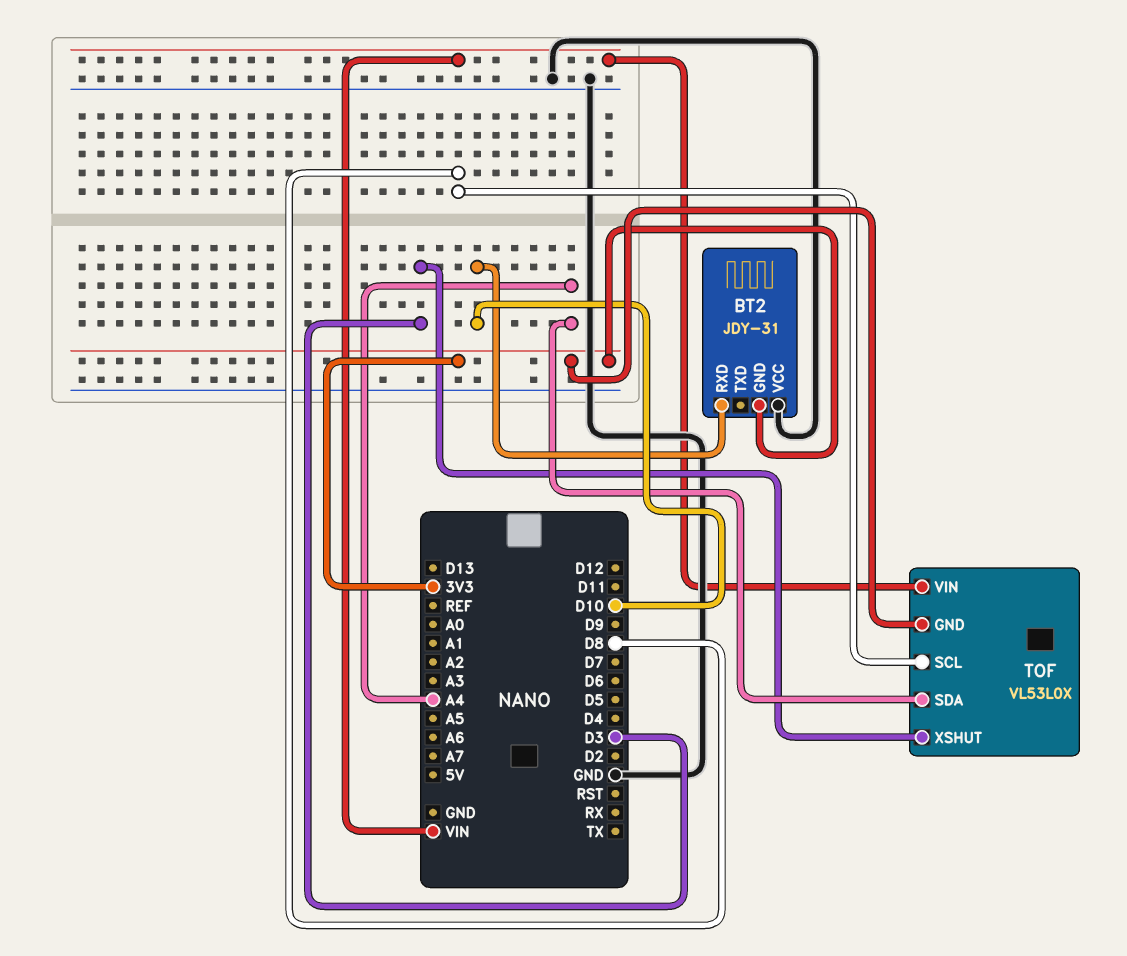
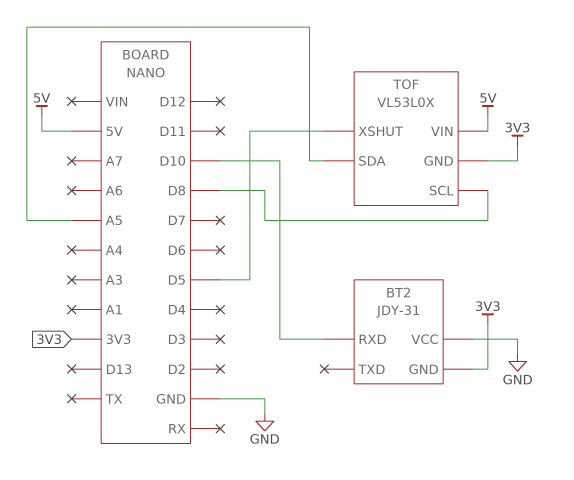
TOF pin SDA: A4 -> A5
TOF pin VIN: VIN -> 5V
TOF pin XSHUT: D3 -> D5

